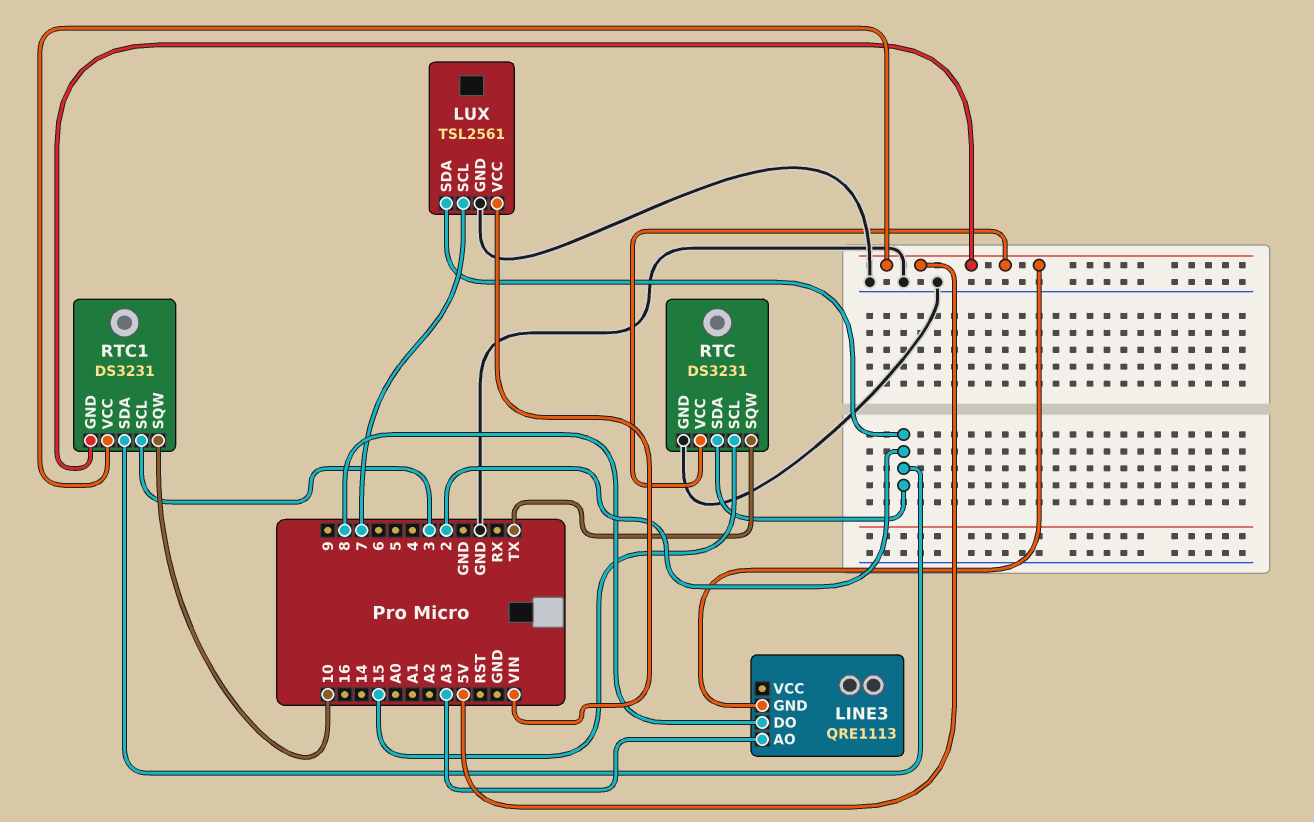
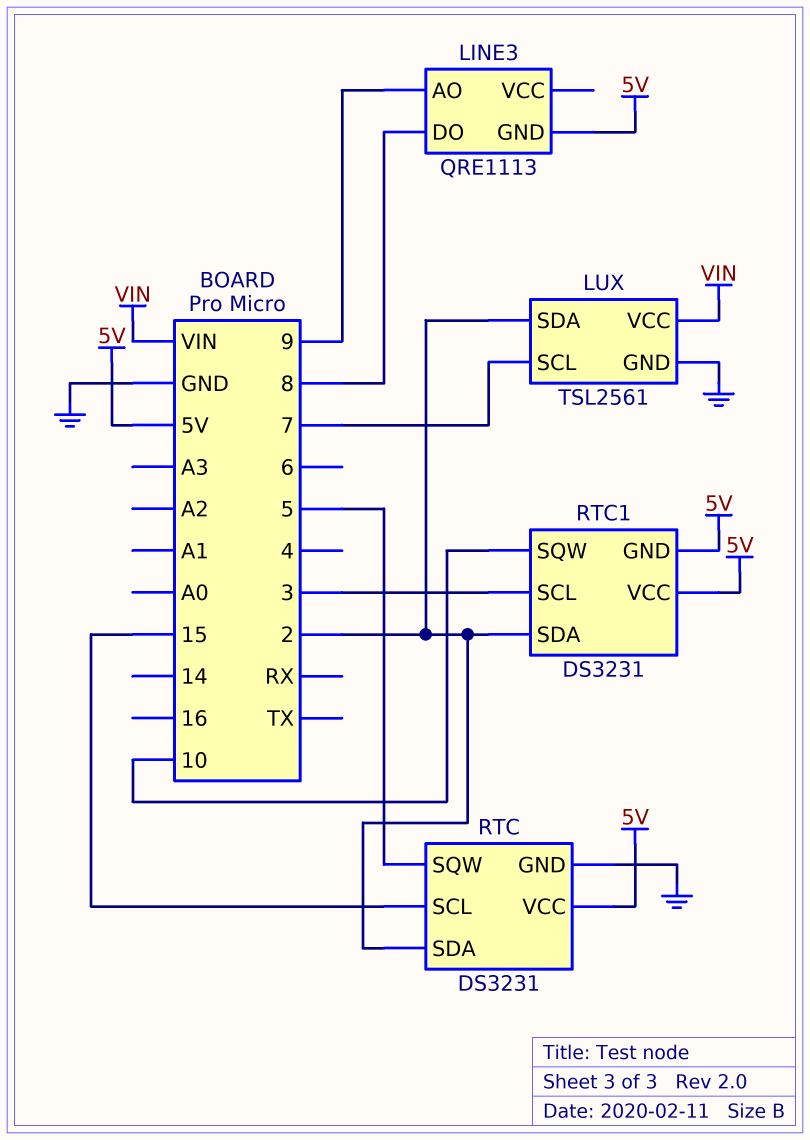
LINE3 pin AO: A3 -> 9
RTC pin SQW: TX -> 5

